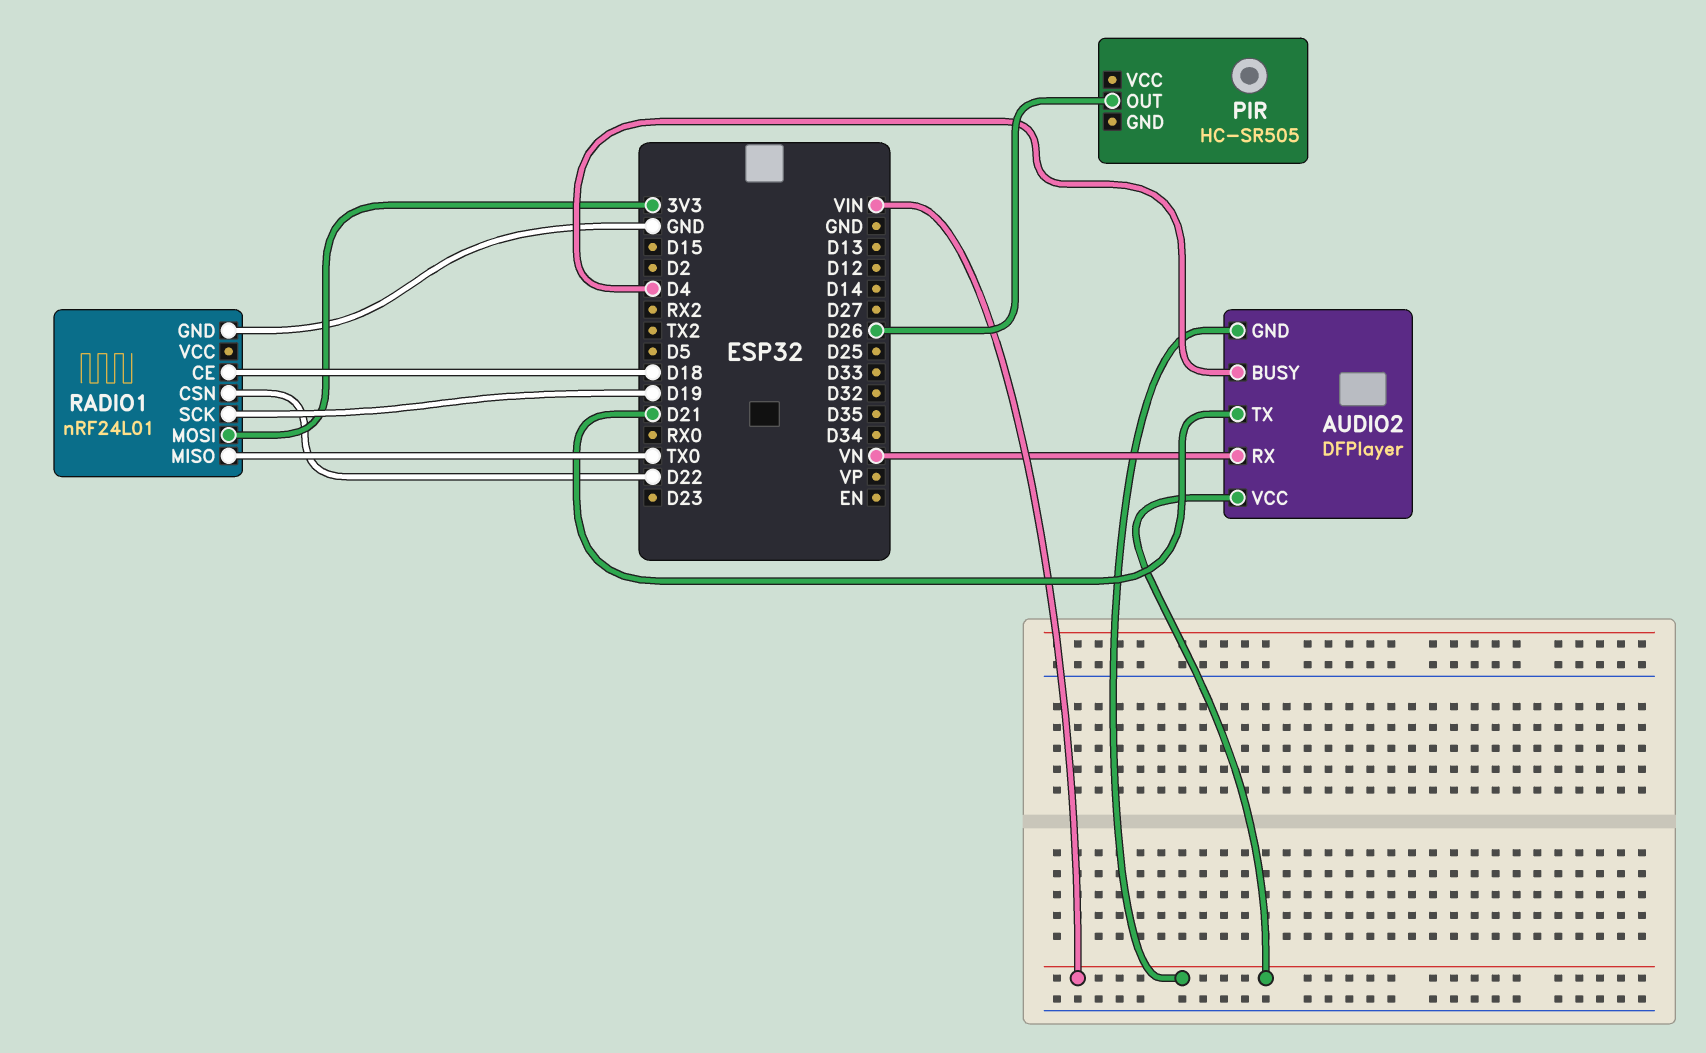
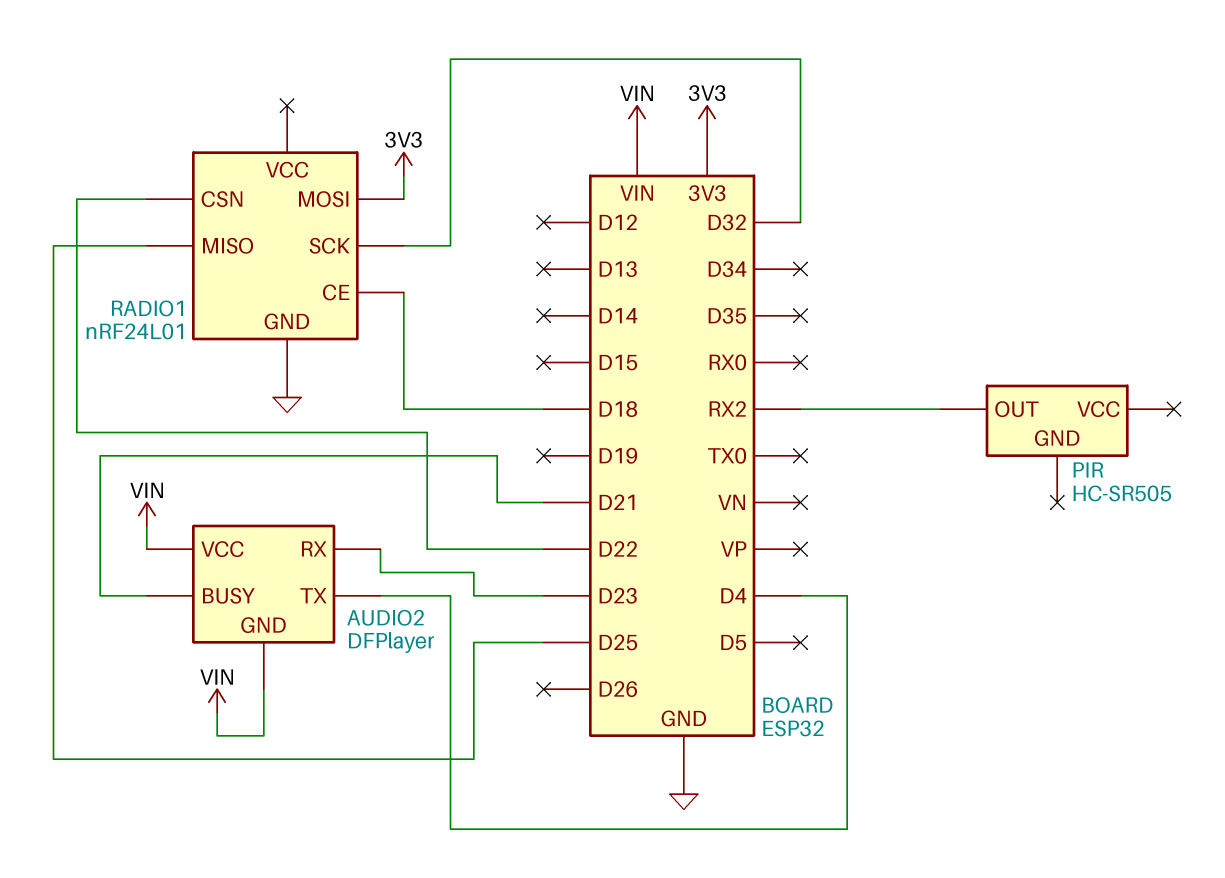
AUDIO2 pin BUSY: D4 -> D21
AUDIO2 pin RX: VN -> D23
AUDIO2 pin TX: D21 -> D4
PIR pin OUT: D26 -> RX2
RADIO1 pin MISO: TX0 -> D25
RADIO1 pin SCK: D19 -> D32

